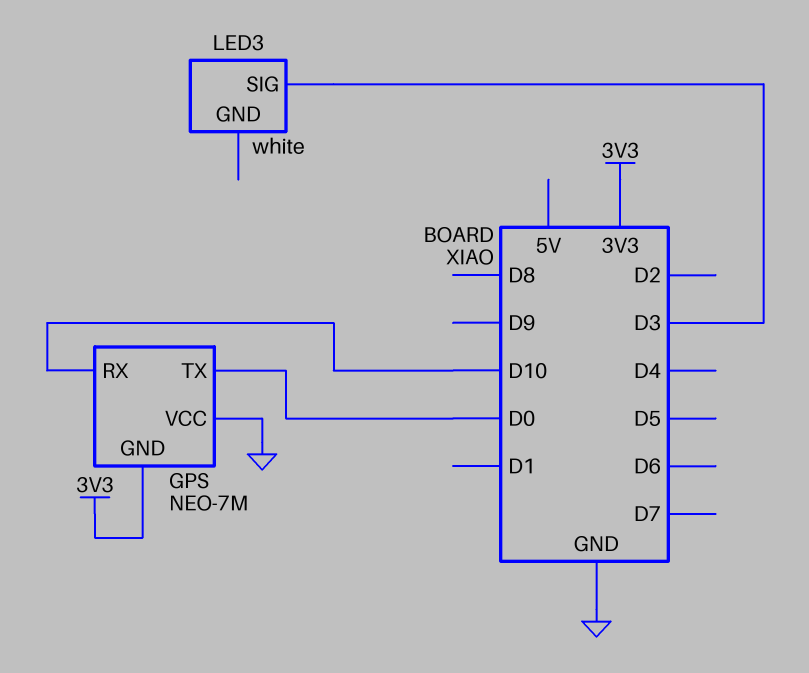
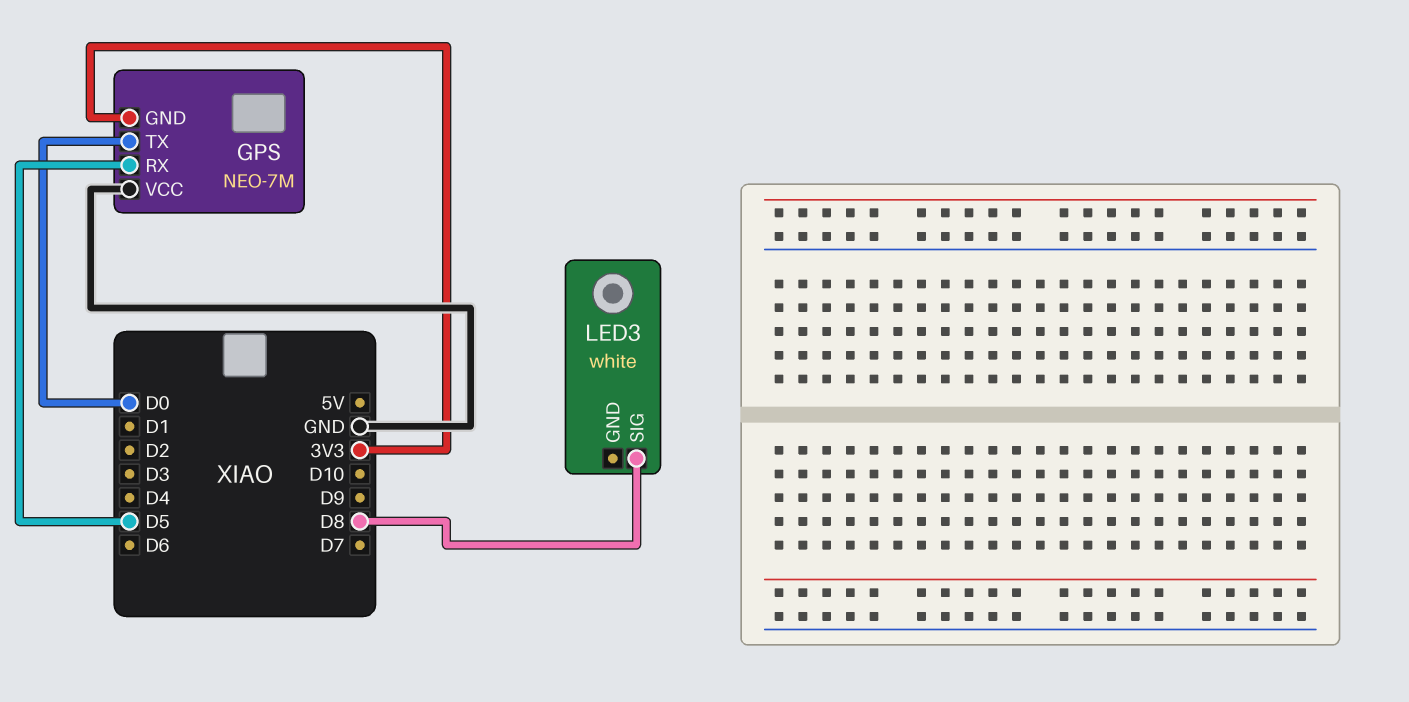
GPS pin RX: D10 -> D5
LED3 pin SIG: D3 -> D8

